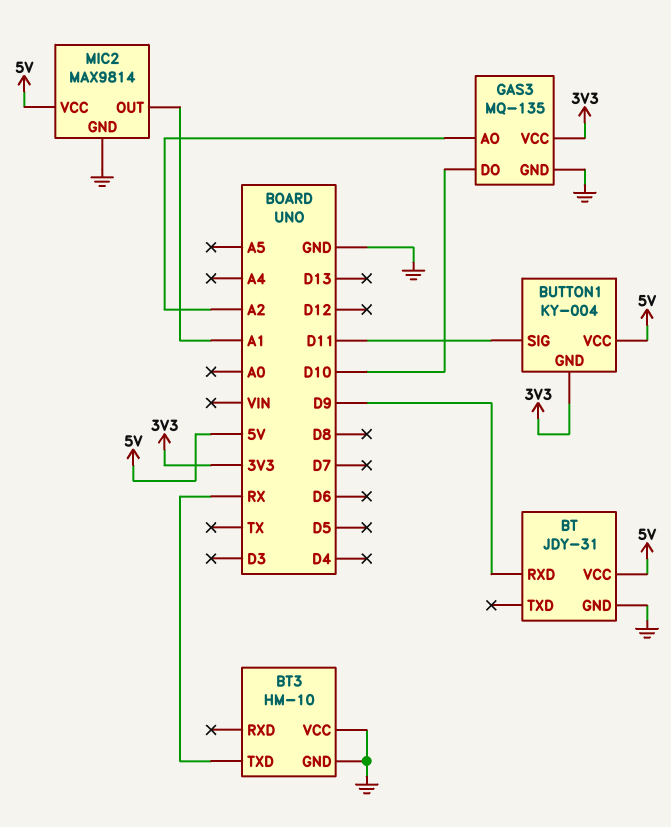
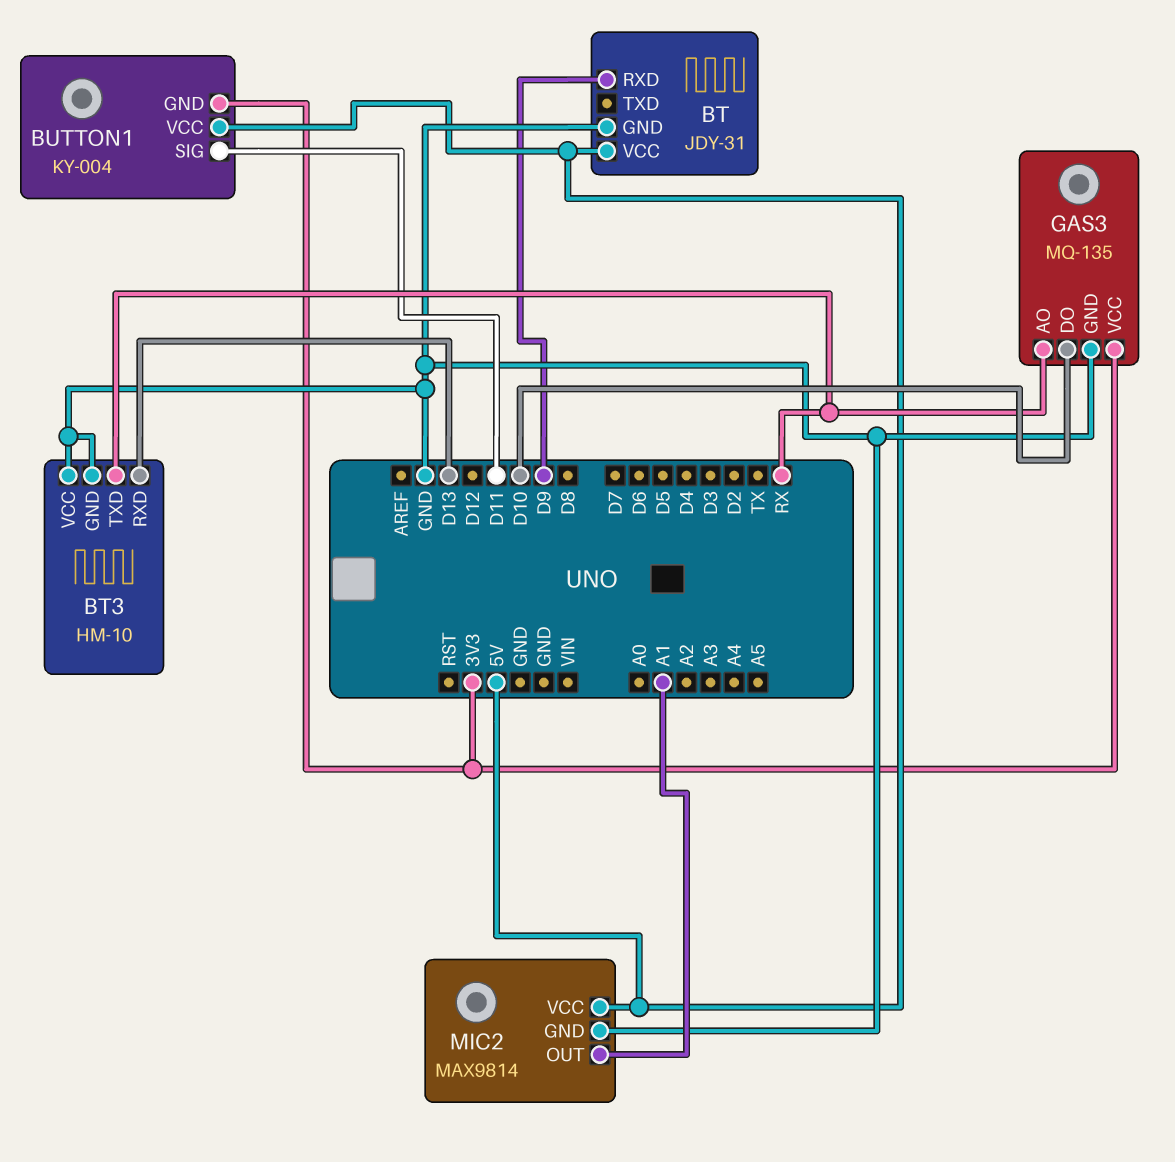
BT3 pin RXD: none -> D13
GAS3 pin AO: A2 -> RX

